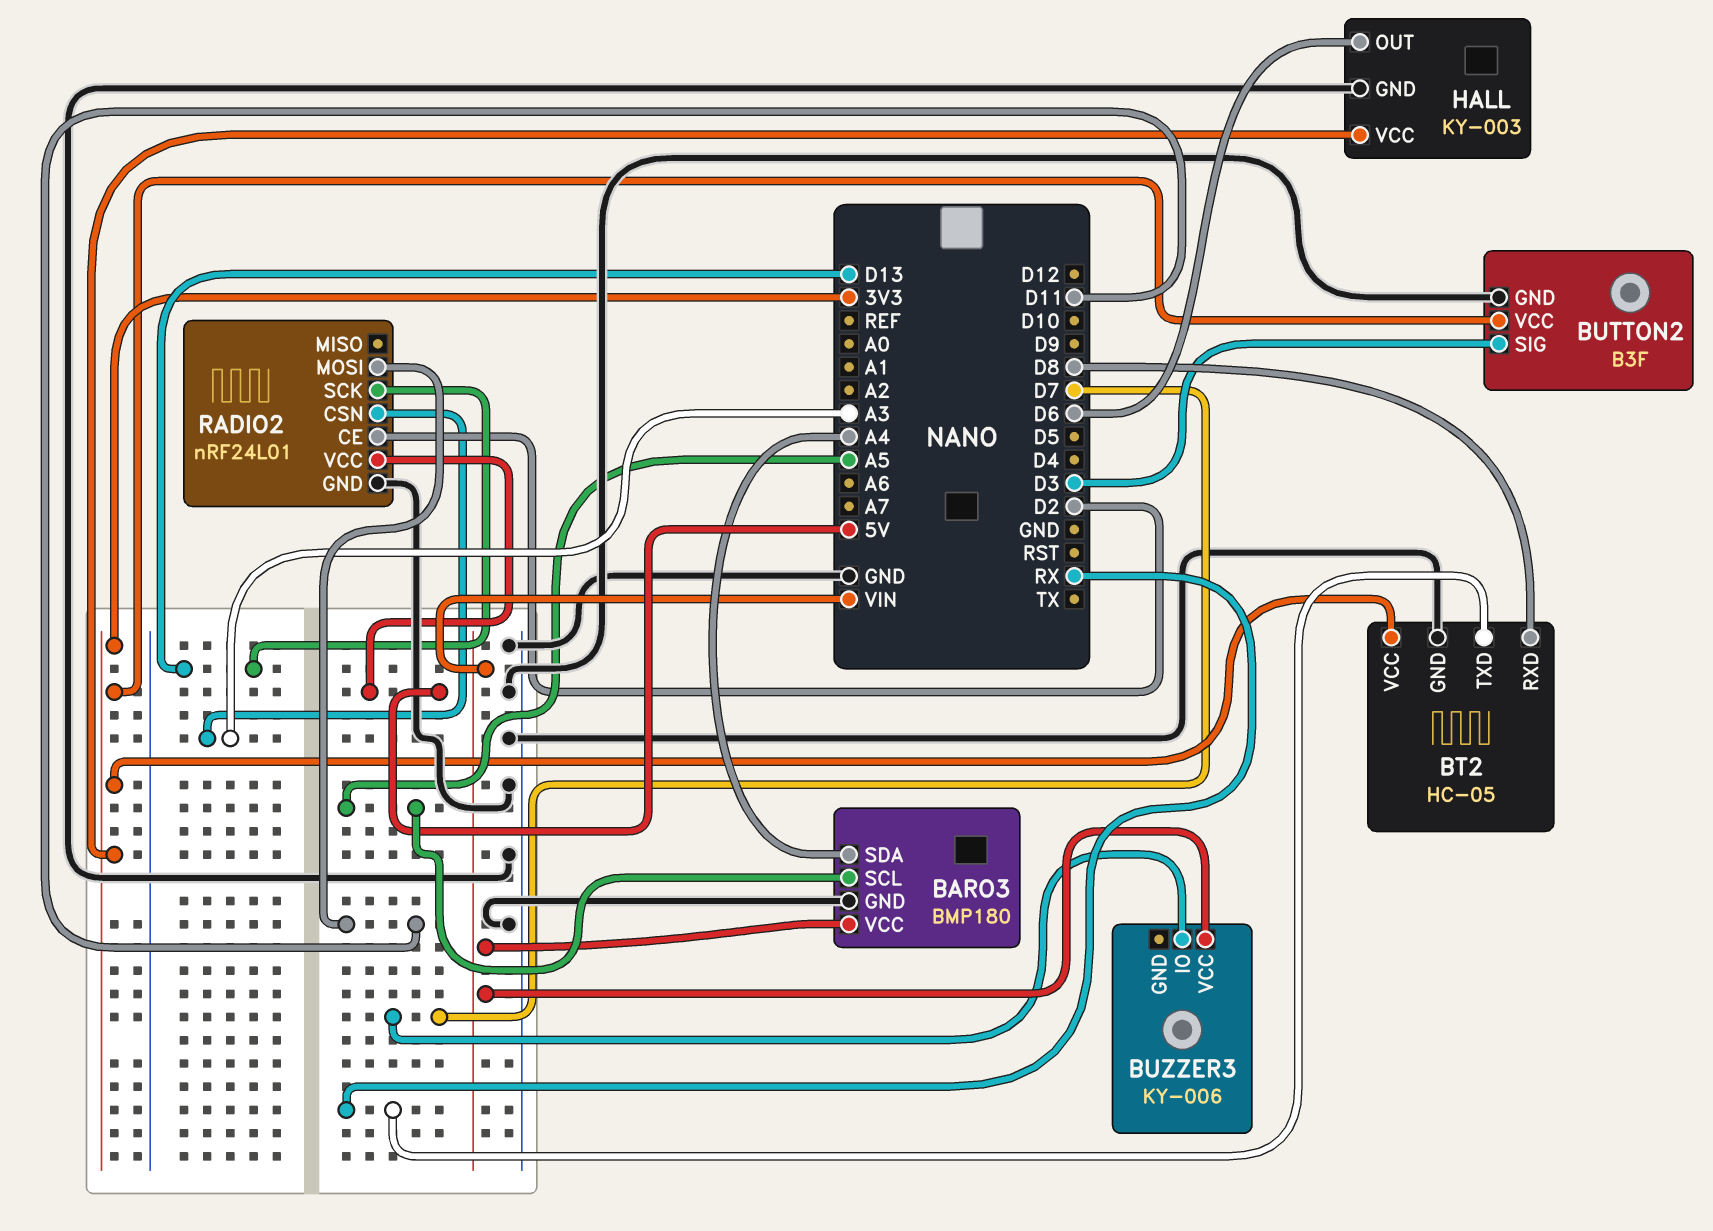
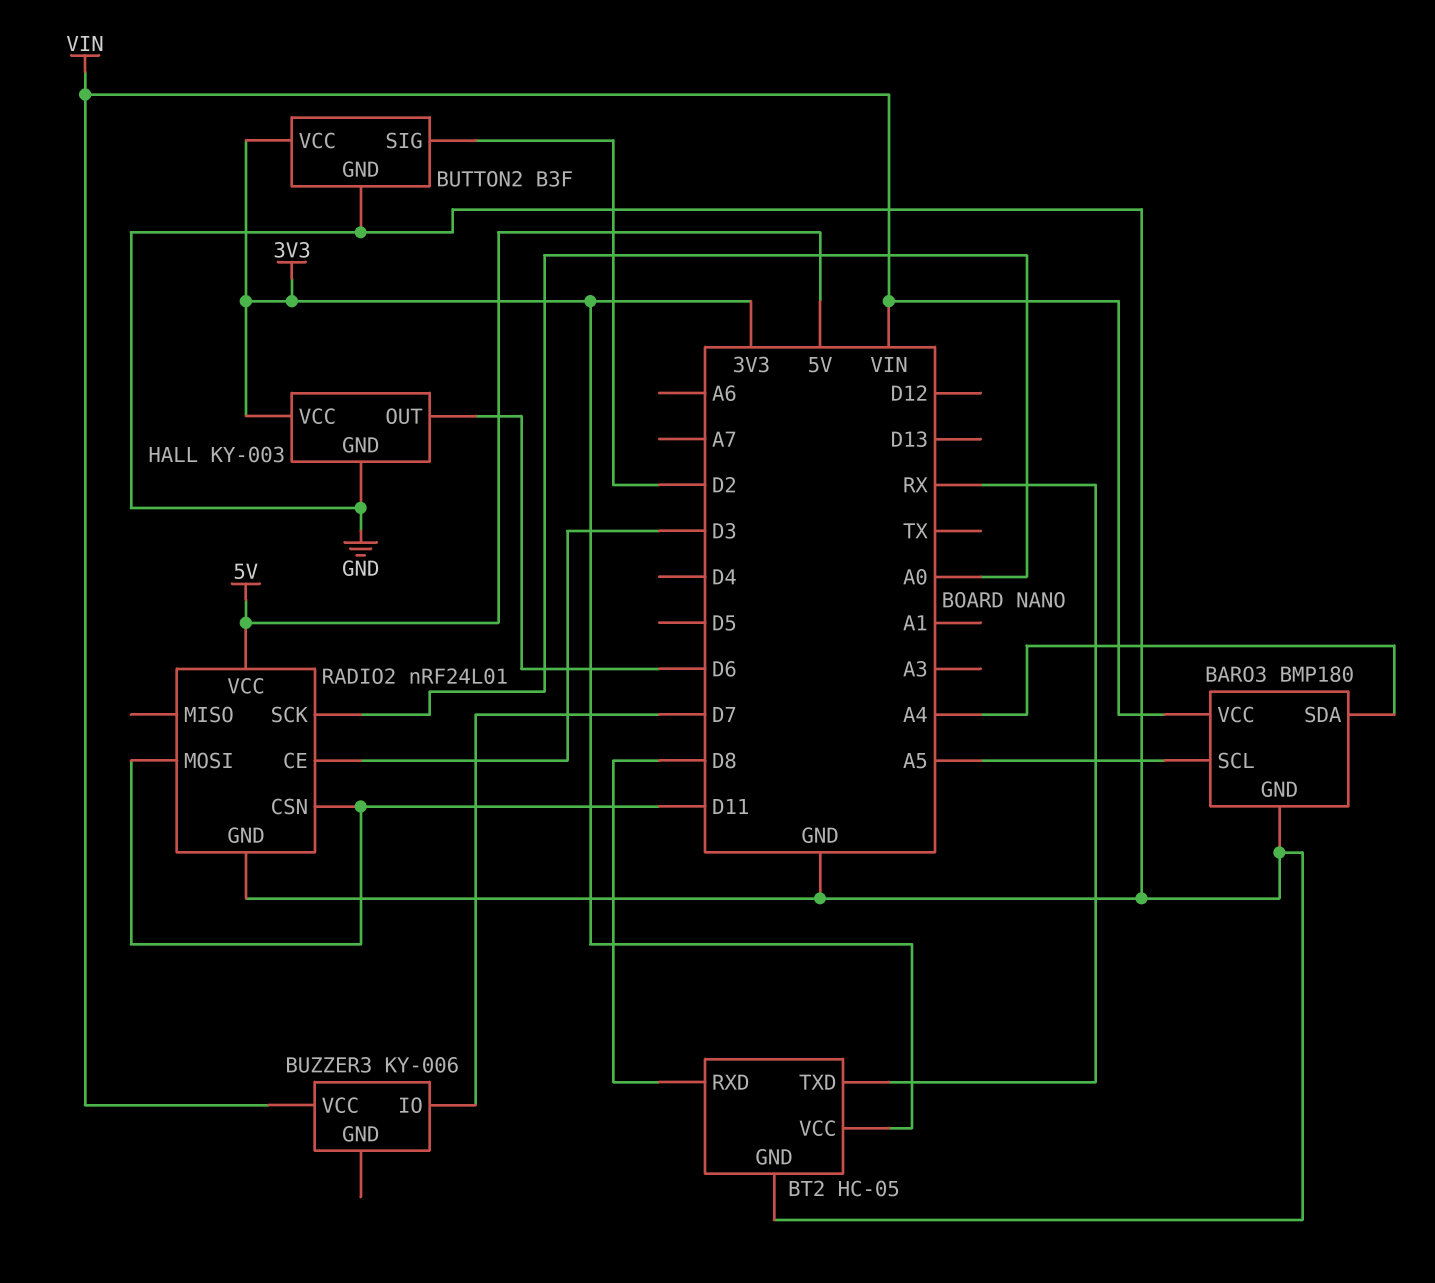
BUTTON2 pin SIG: D3 -> D2
RADIO2 pin CE: D2 -> D3
RADIO2 pin CSN: A3 -> D11
RADIO2 pin SCK: D13 -> A0

